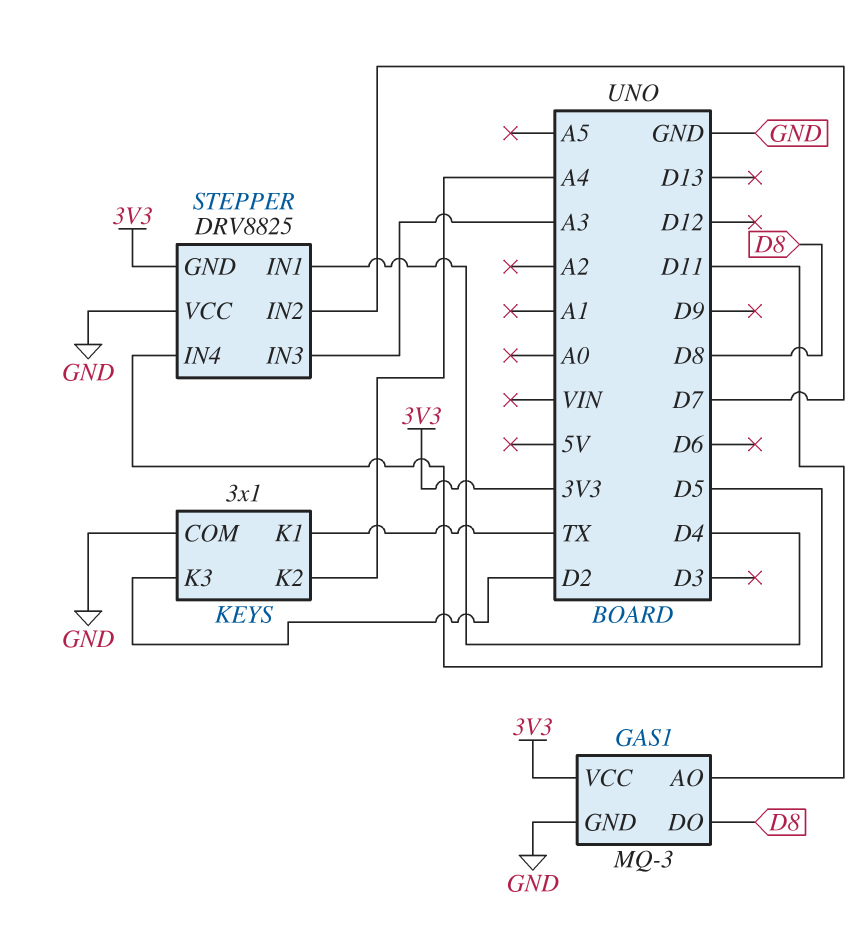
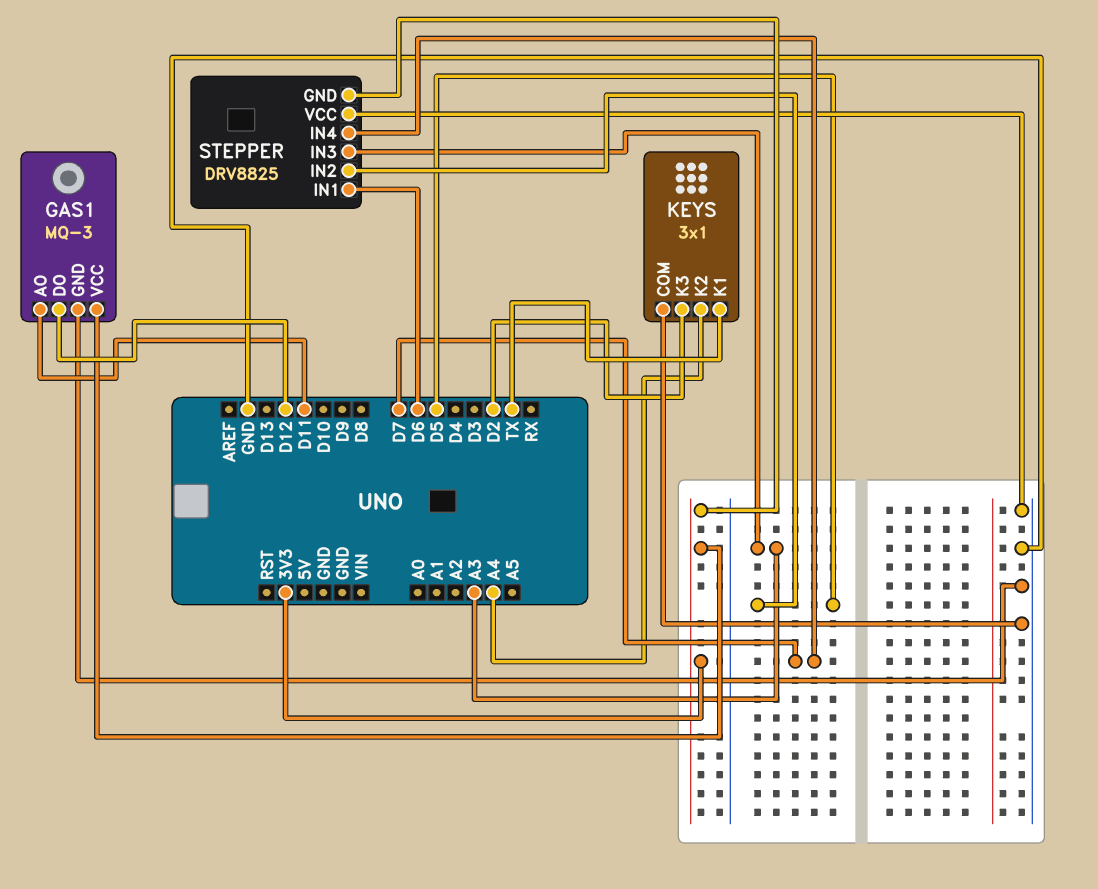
GAS1 pin DO: D8 -> D12
STEPPER pin IN1: D4 -> D6
STEPPER pin IN2: D7 -> D5
STEPPER pin IN4: D5 -> D7

